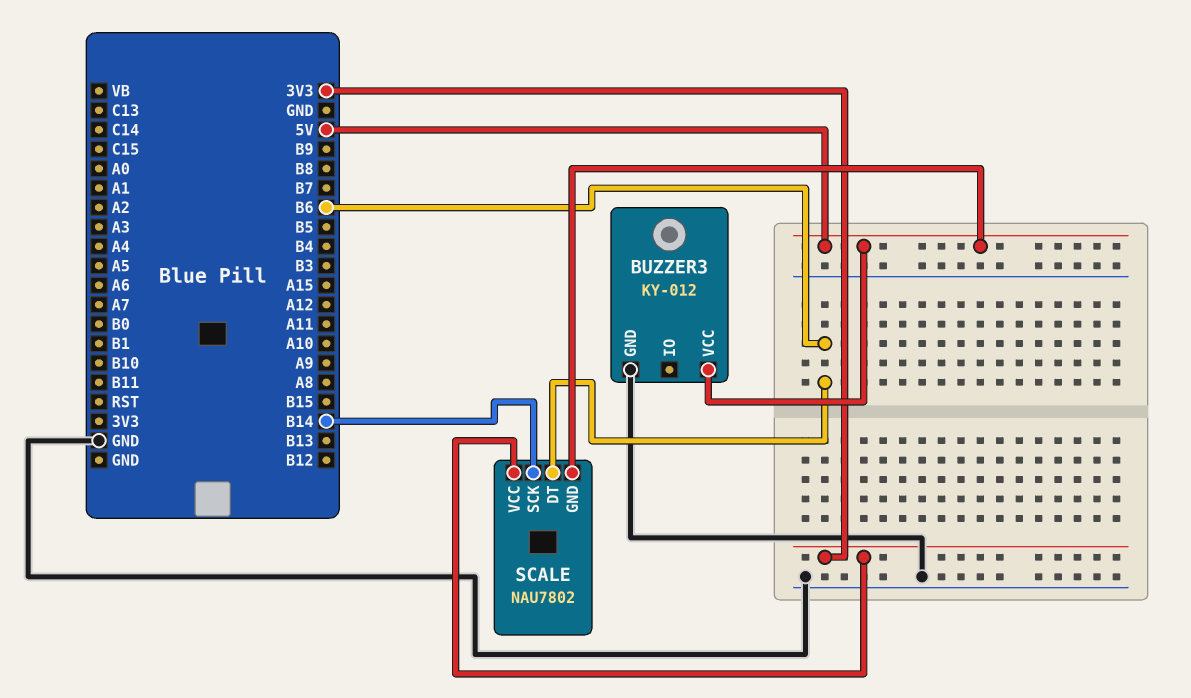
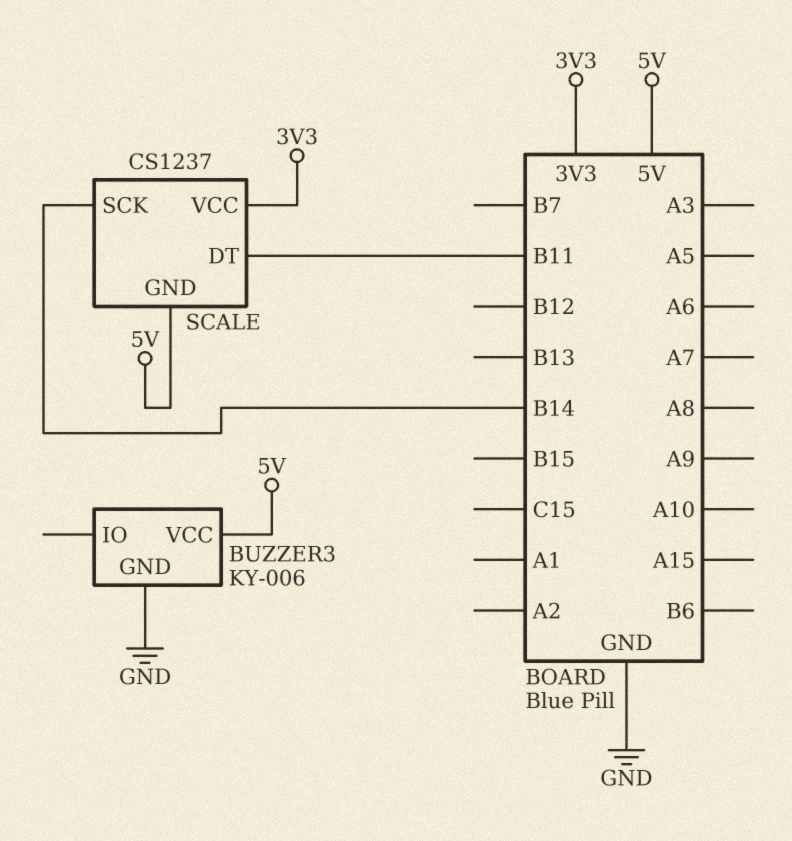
BUZZER3: KY-012 -> KY-006
SCALE: NAU7802 -> CS1237
SCALE pin DT: B6 -> B11

